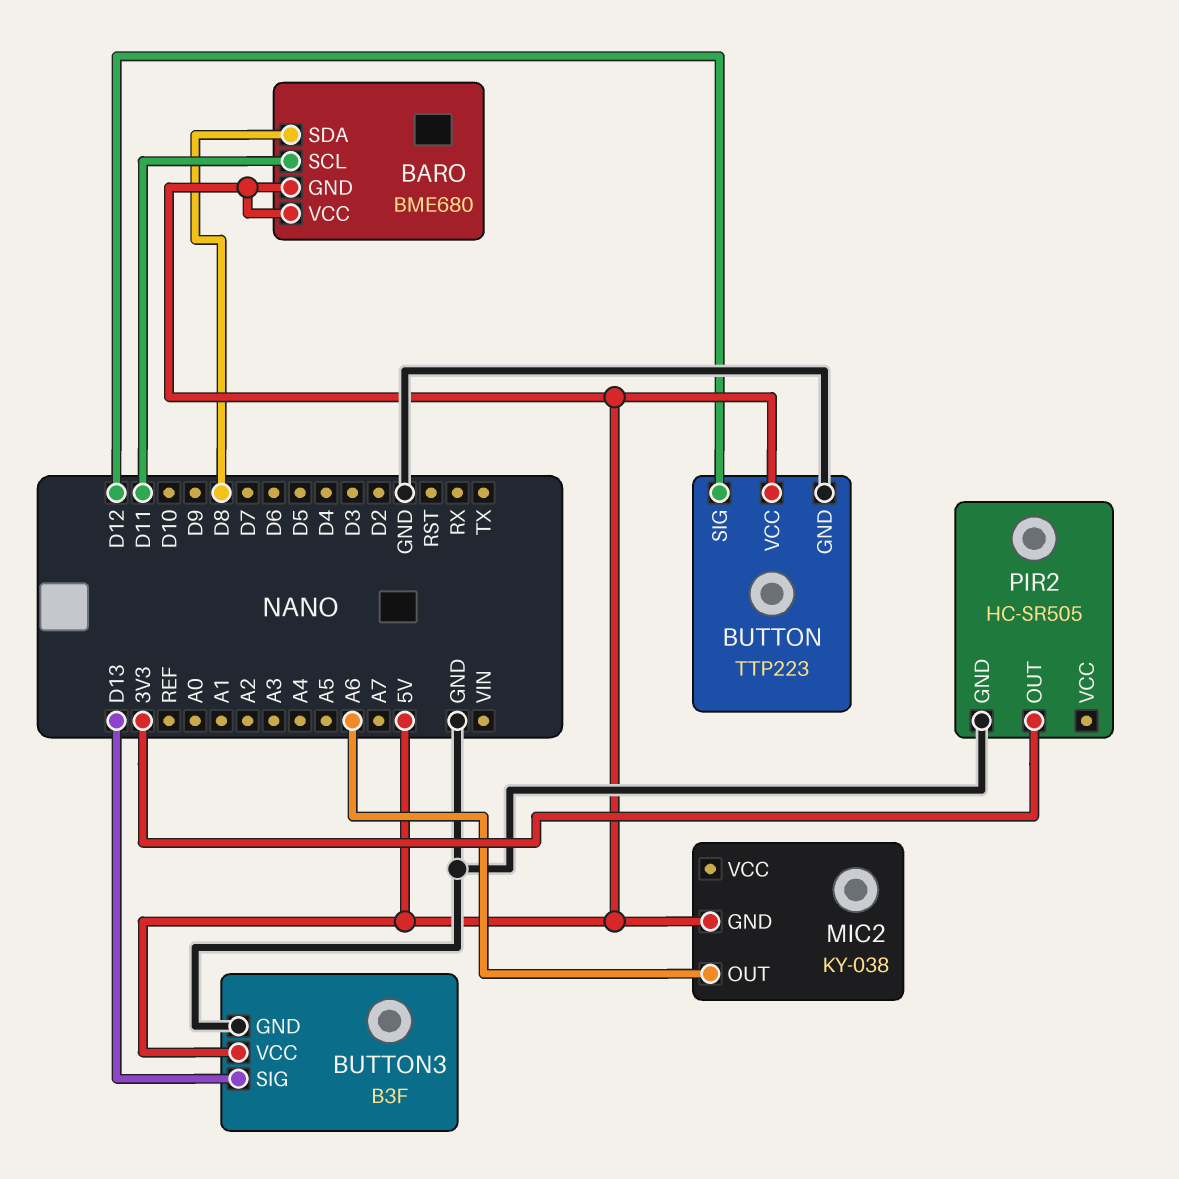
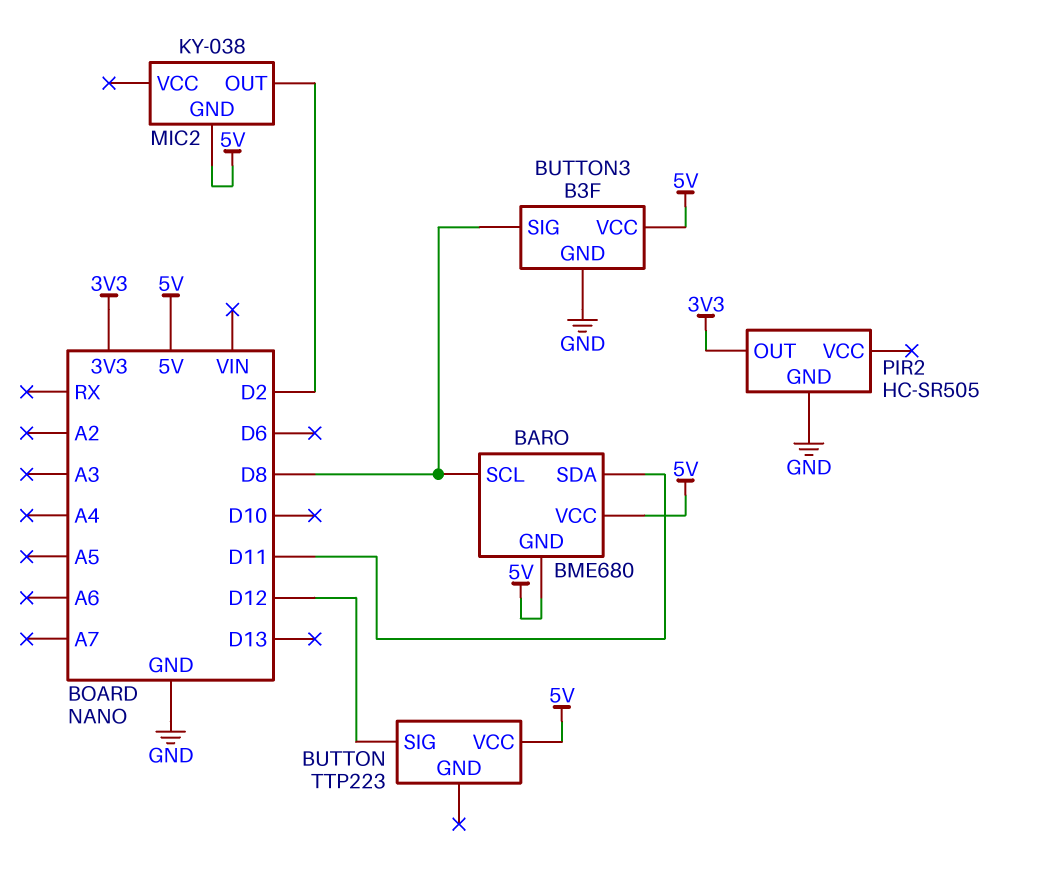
BARO pin SCL: D11 -> D8
BARO pin SDA: D8 -> D11
BUTTON pin GND: GND -> none
BUTTON3 pin SIG: D13 -> D8
MIC2 pin OUT: A6 -> D2

